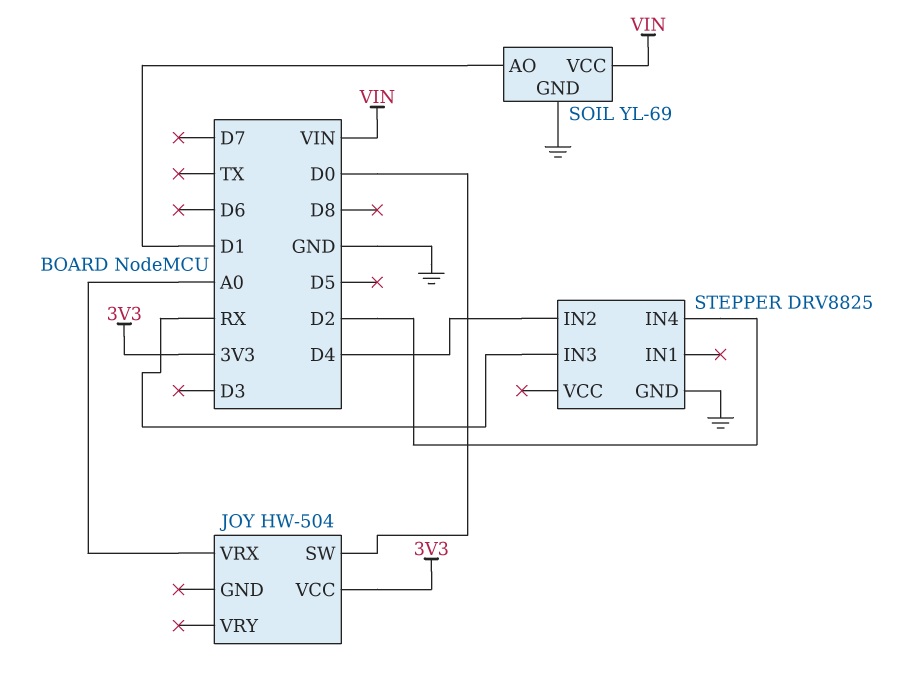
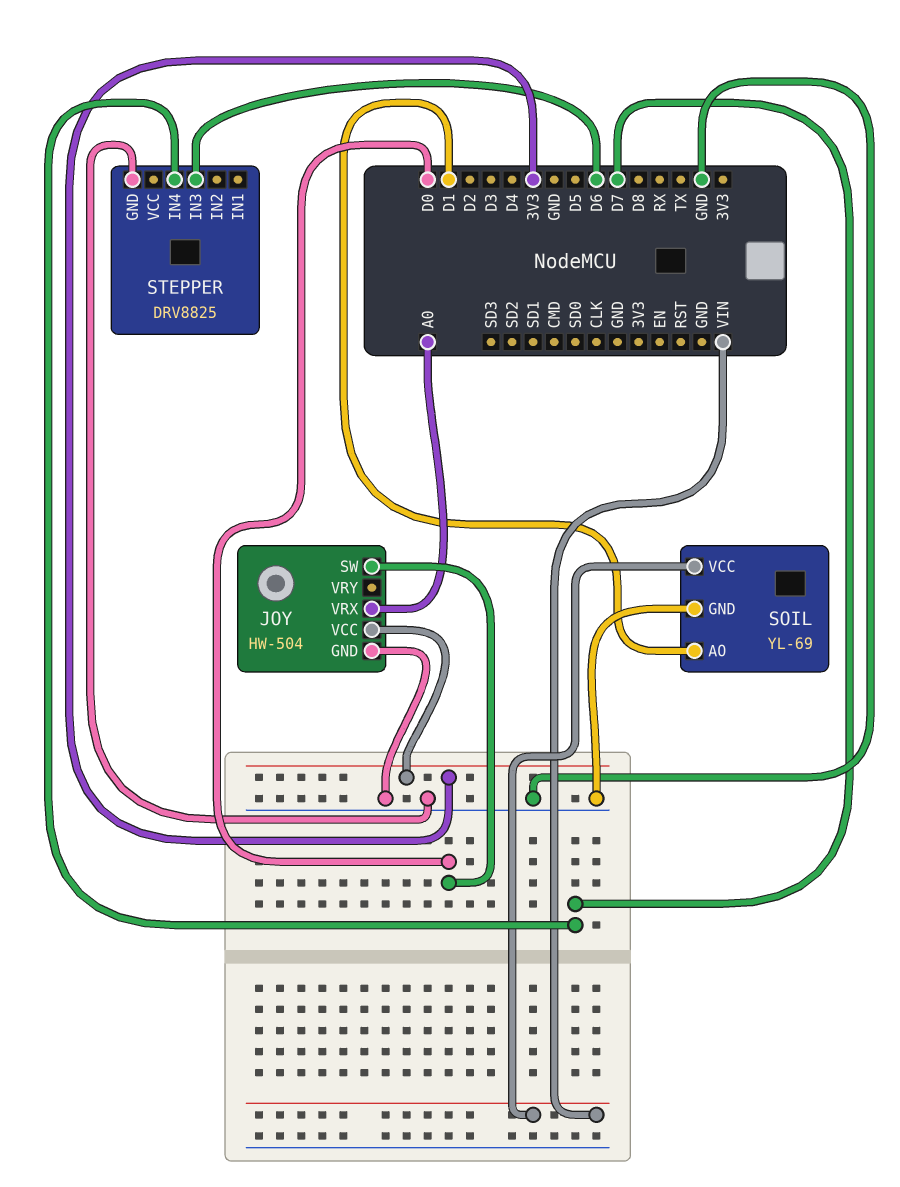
JOY pin GND: none -> GND
STEPPER pin IN2: D4 -> none
STEPPER pin IN3: RX -> D6
STEPPER pin IN4: D2 -> D7

